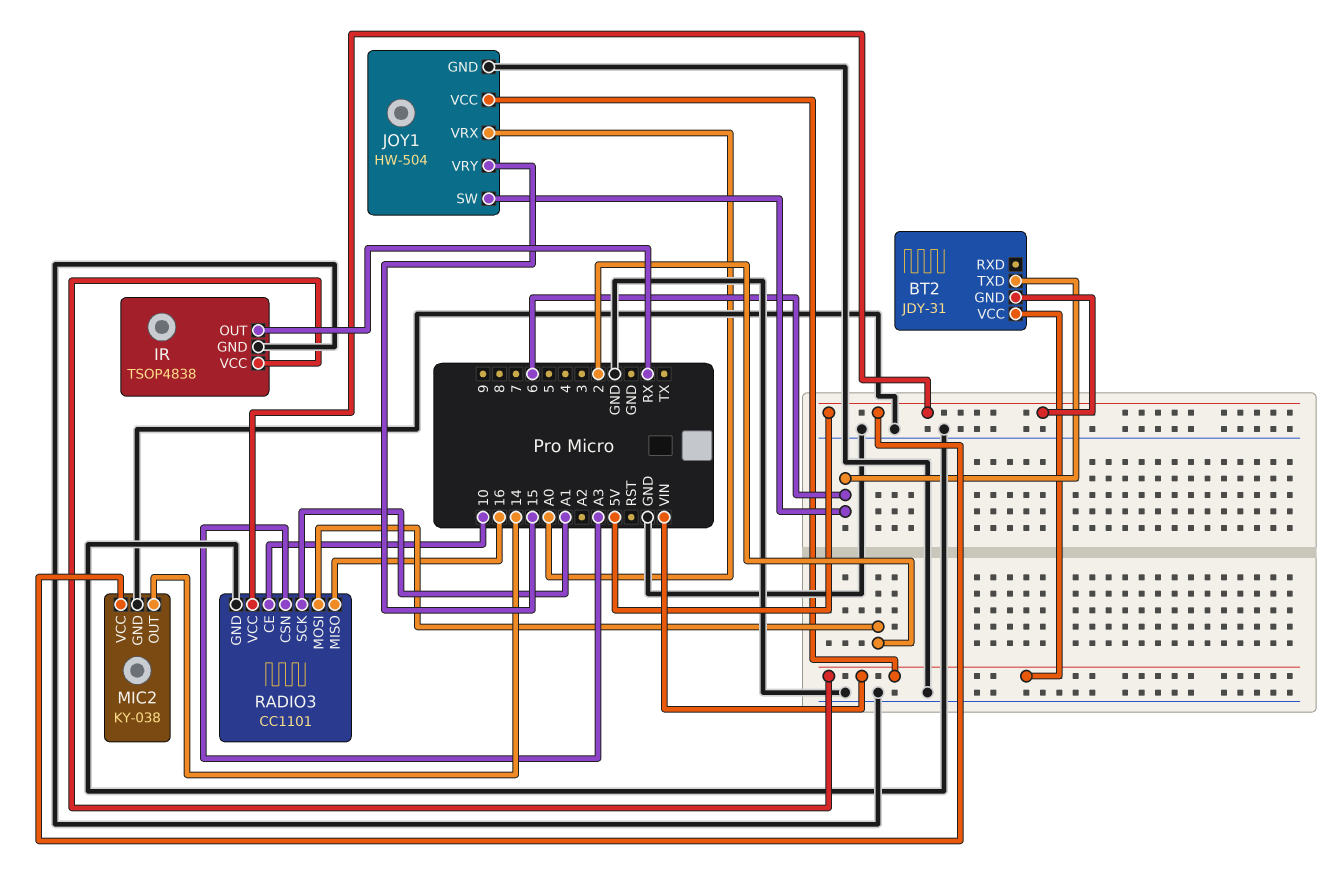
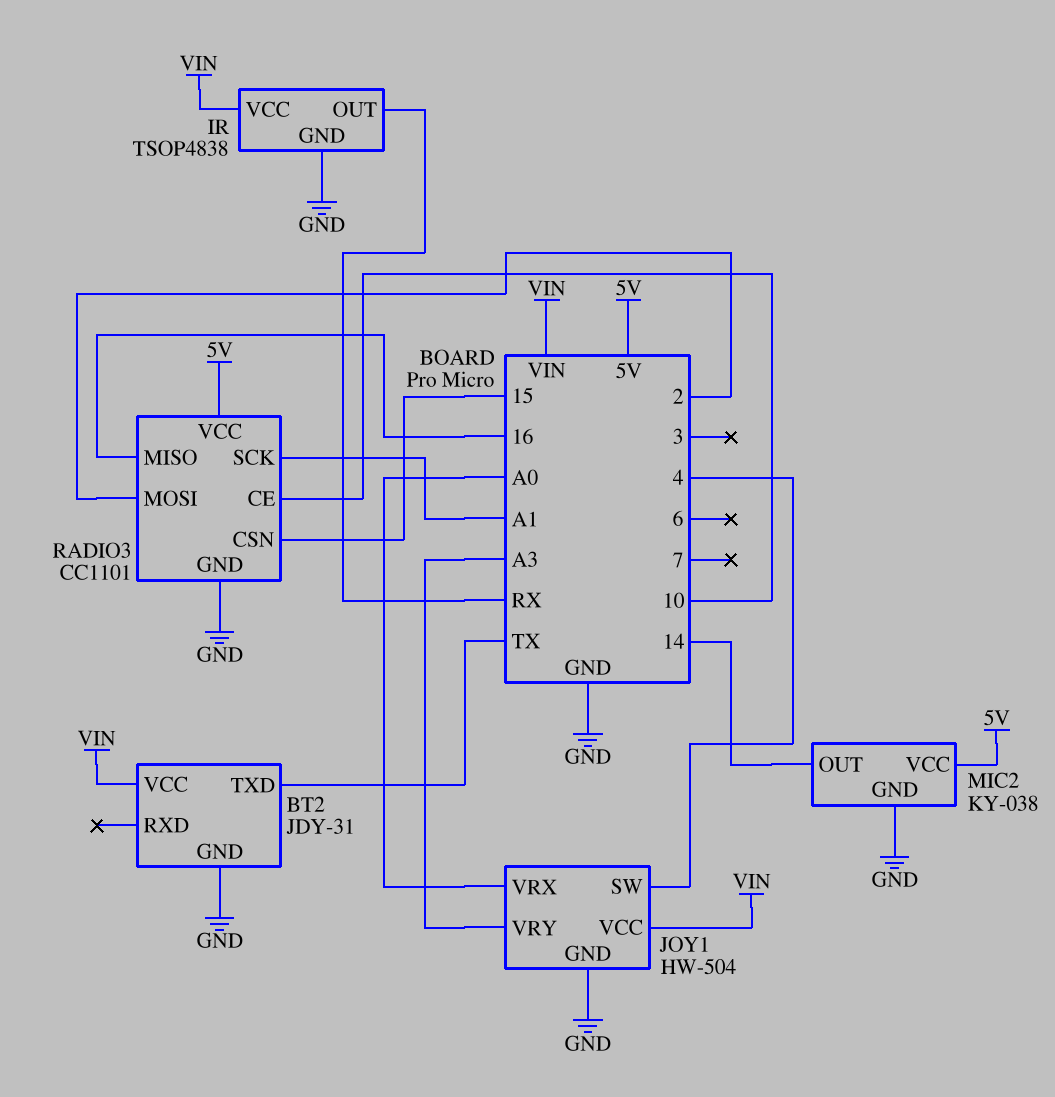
BT2 pin GND: 5V -> GND
BT2 pin TXD: 6 -> TX
JOY1 pin SW: 6 -> 4
JOY1 pin VRY: 15 -> A3
RADIO3 pin CSN: A3 -> 15

